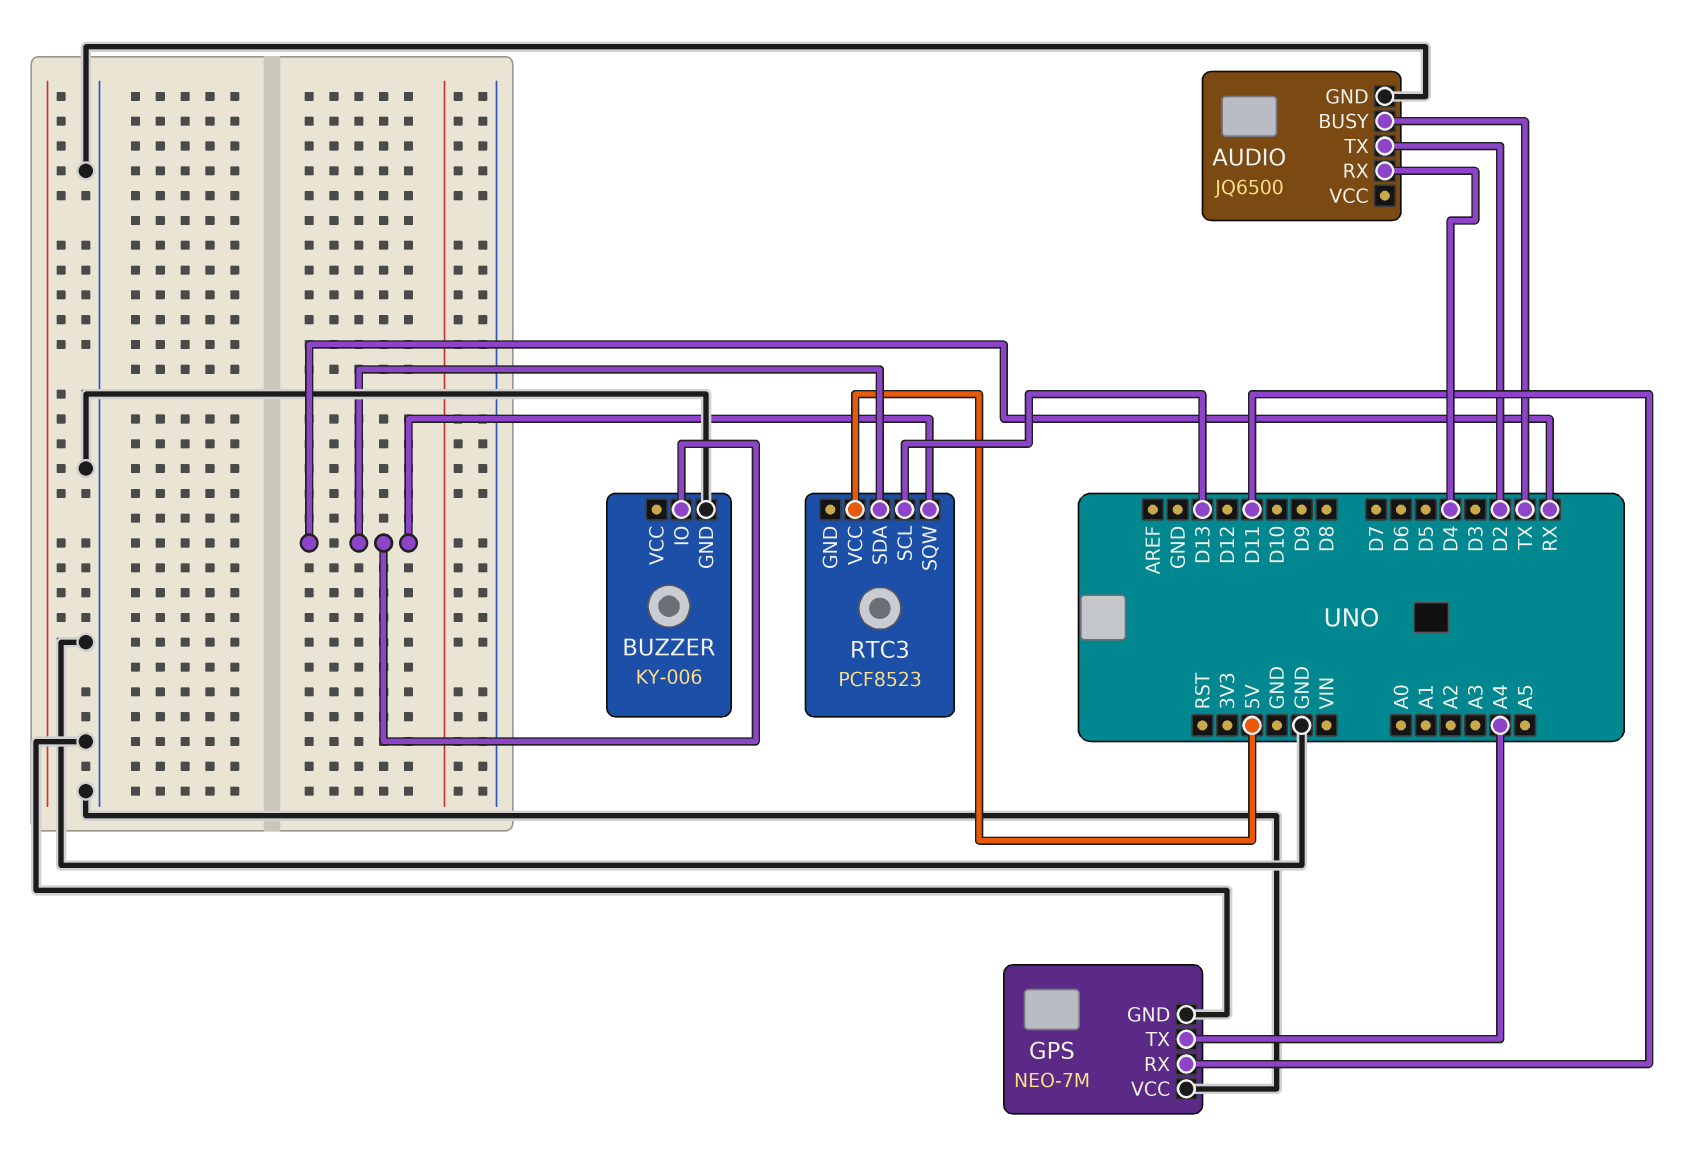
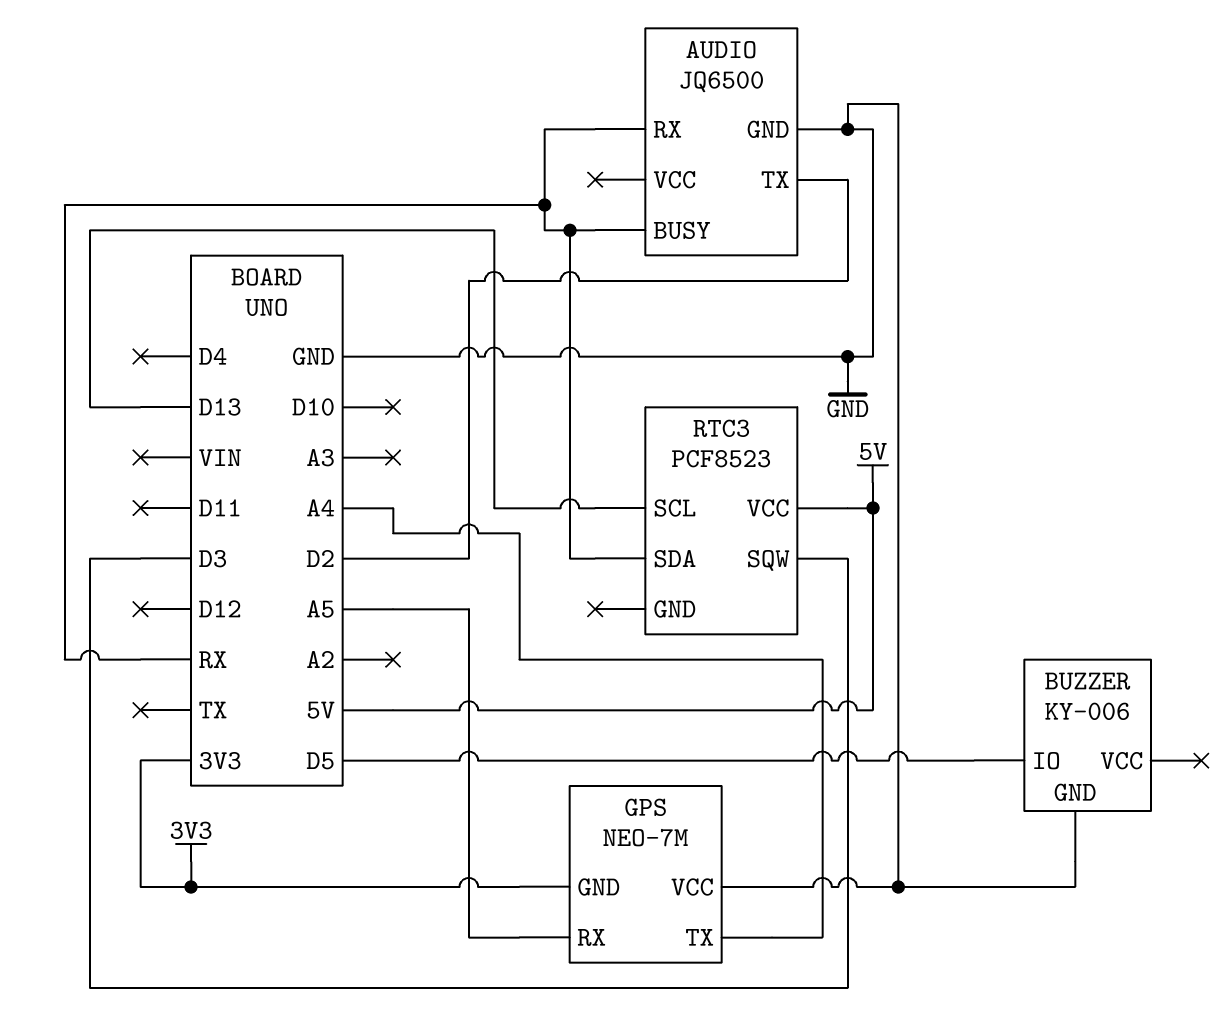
AUDIO pin BUSY: TX -> RX
AUDIO pin RX: D4 -> RX
BUZZER pin IO: RX -> D5
GPS pin GND: GND -> 3V3
GPS pin RX: D11 -> A5
RTC3 pin SQW: RX -> D3

